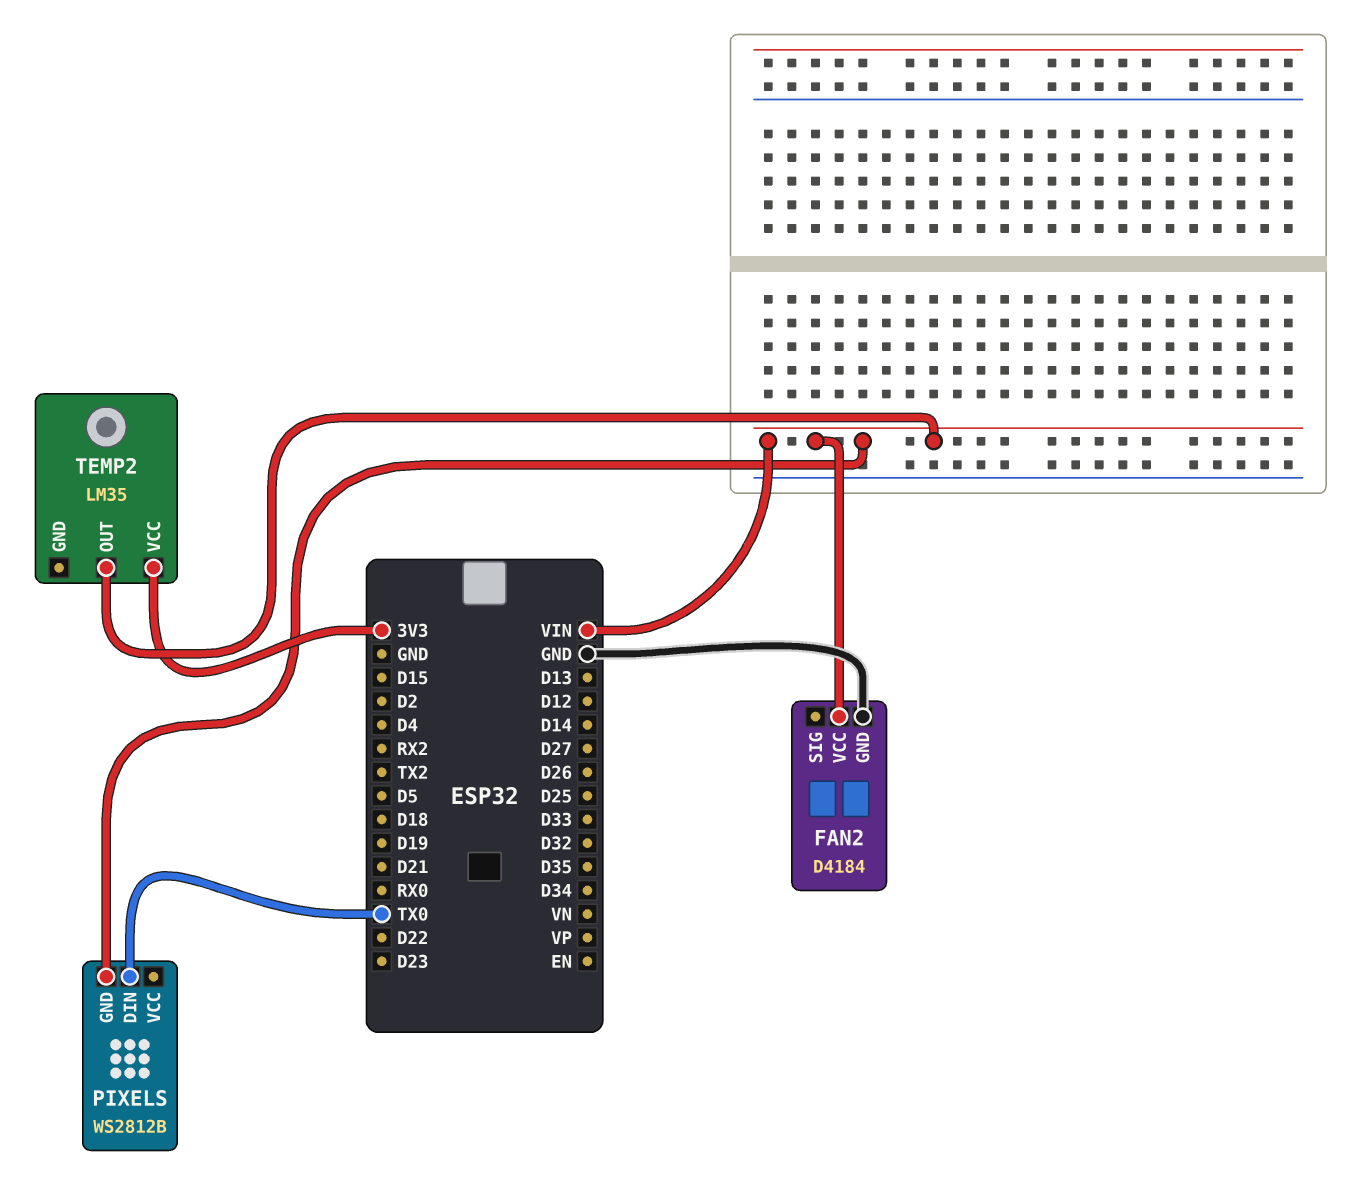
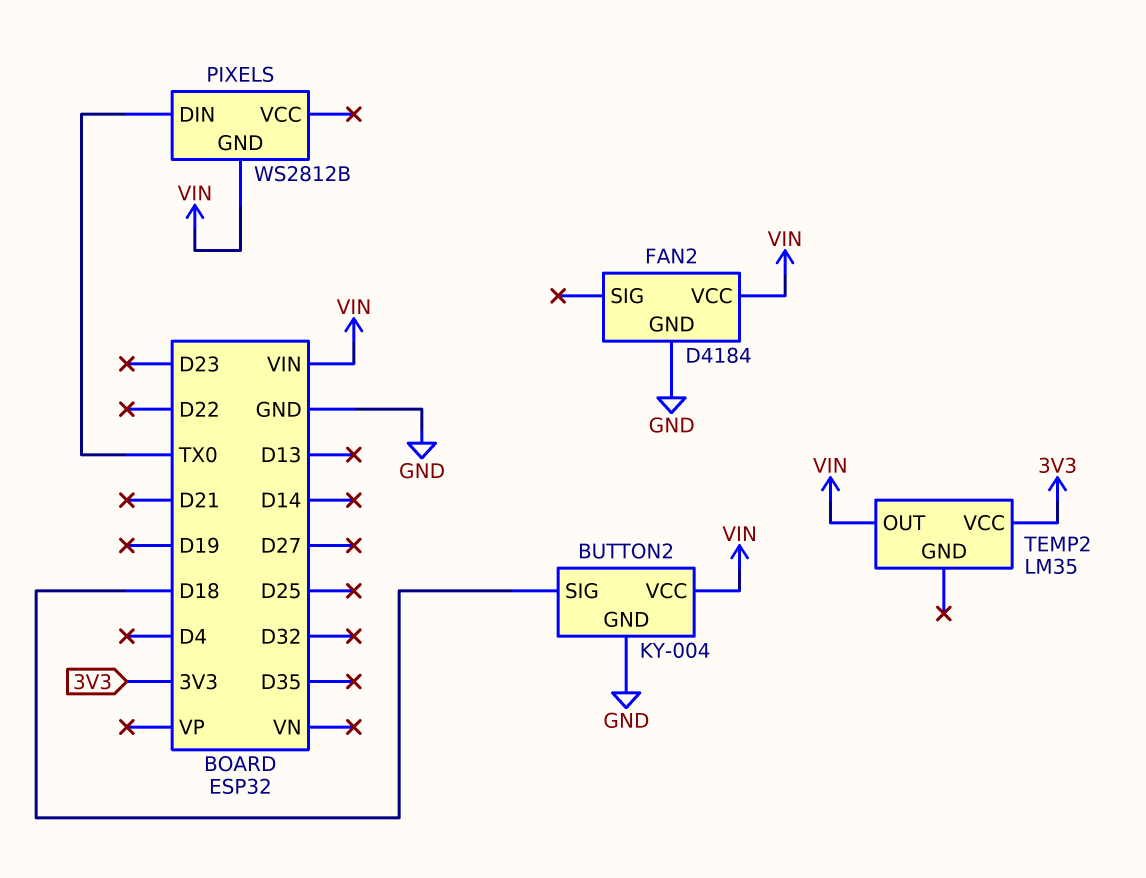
BUTTON2: none -> KY-004
BUTTON2 pin GND: none -> GND
BUTTON2 pin SIG: none -> D18
BUTTON2 pin VCC: none -> VIN

